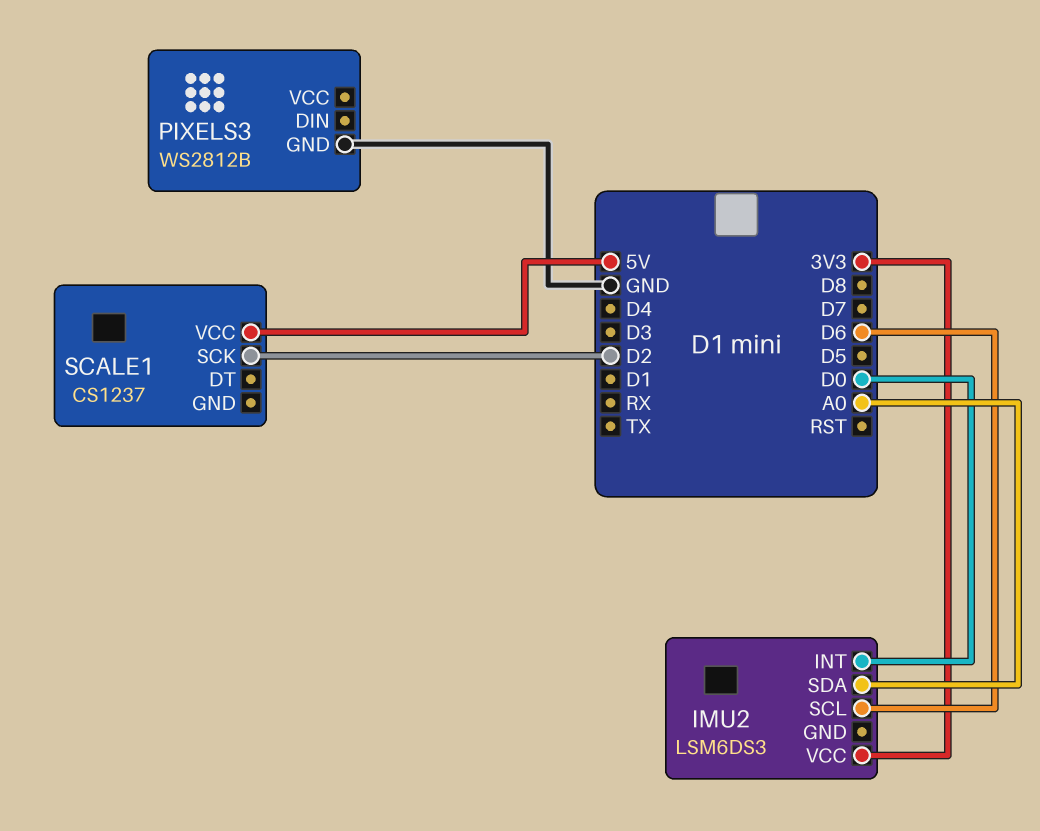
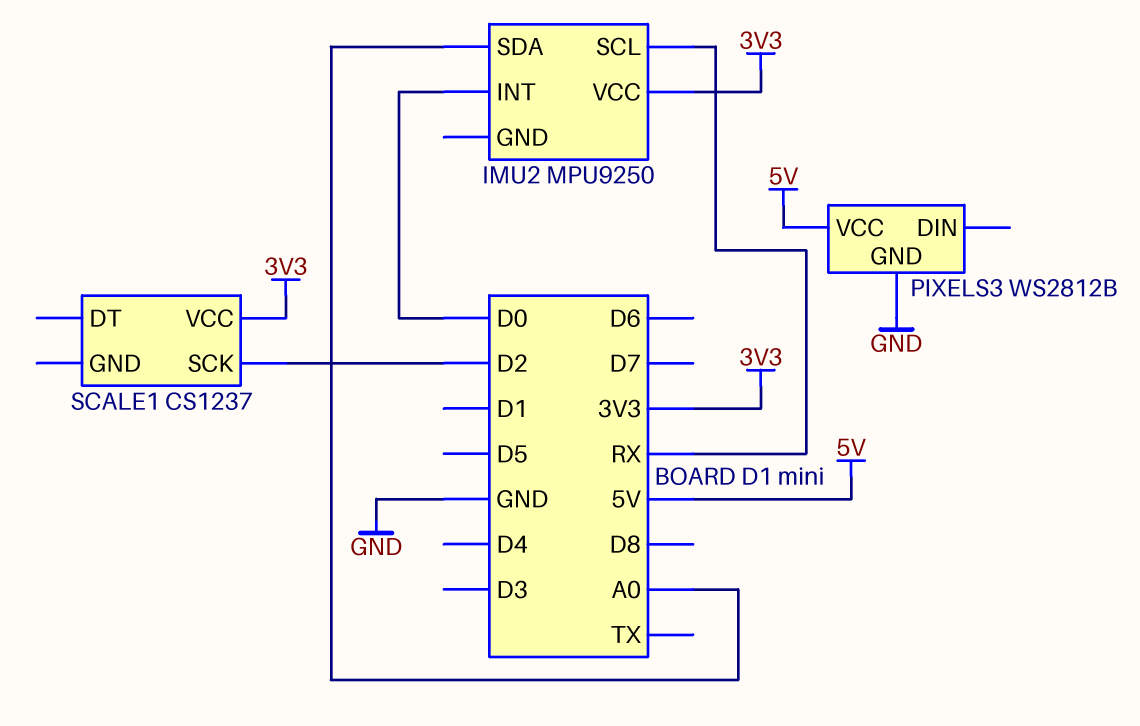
IMU2: LSM6DS3 -> MPU9250
IMU2 pin SCL: D6 -> RX
PIXELS3 pin VCC: none -> 5V
SCALE1 pin VCC: 5V -> 3V3

